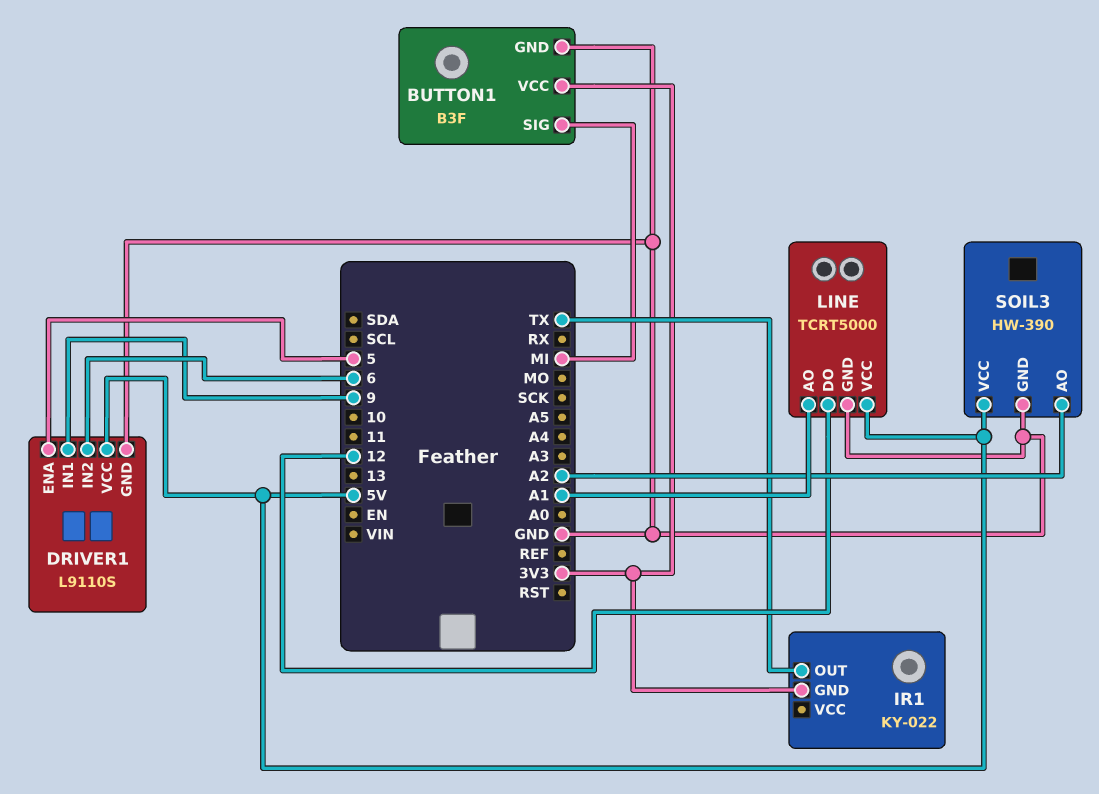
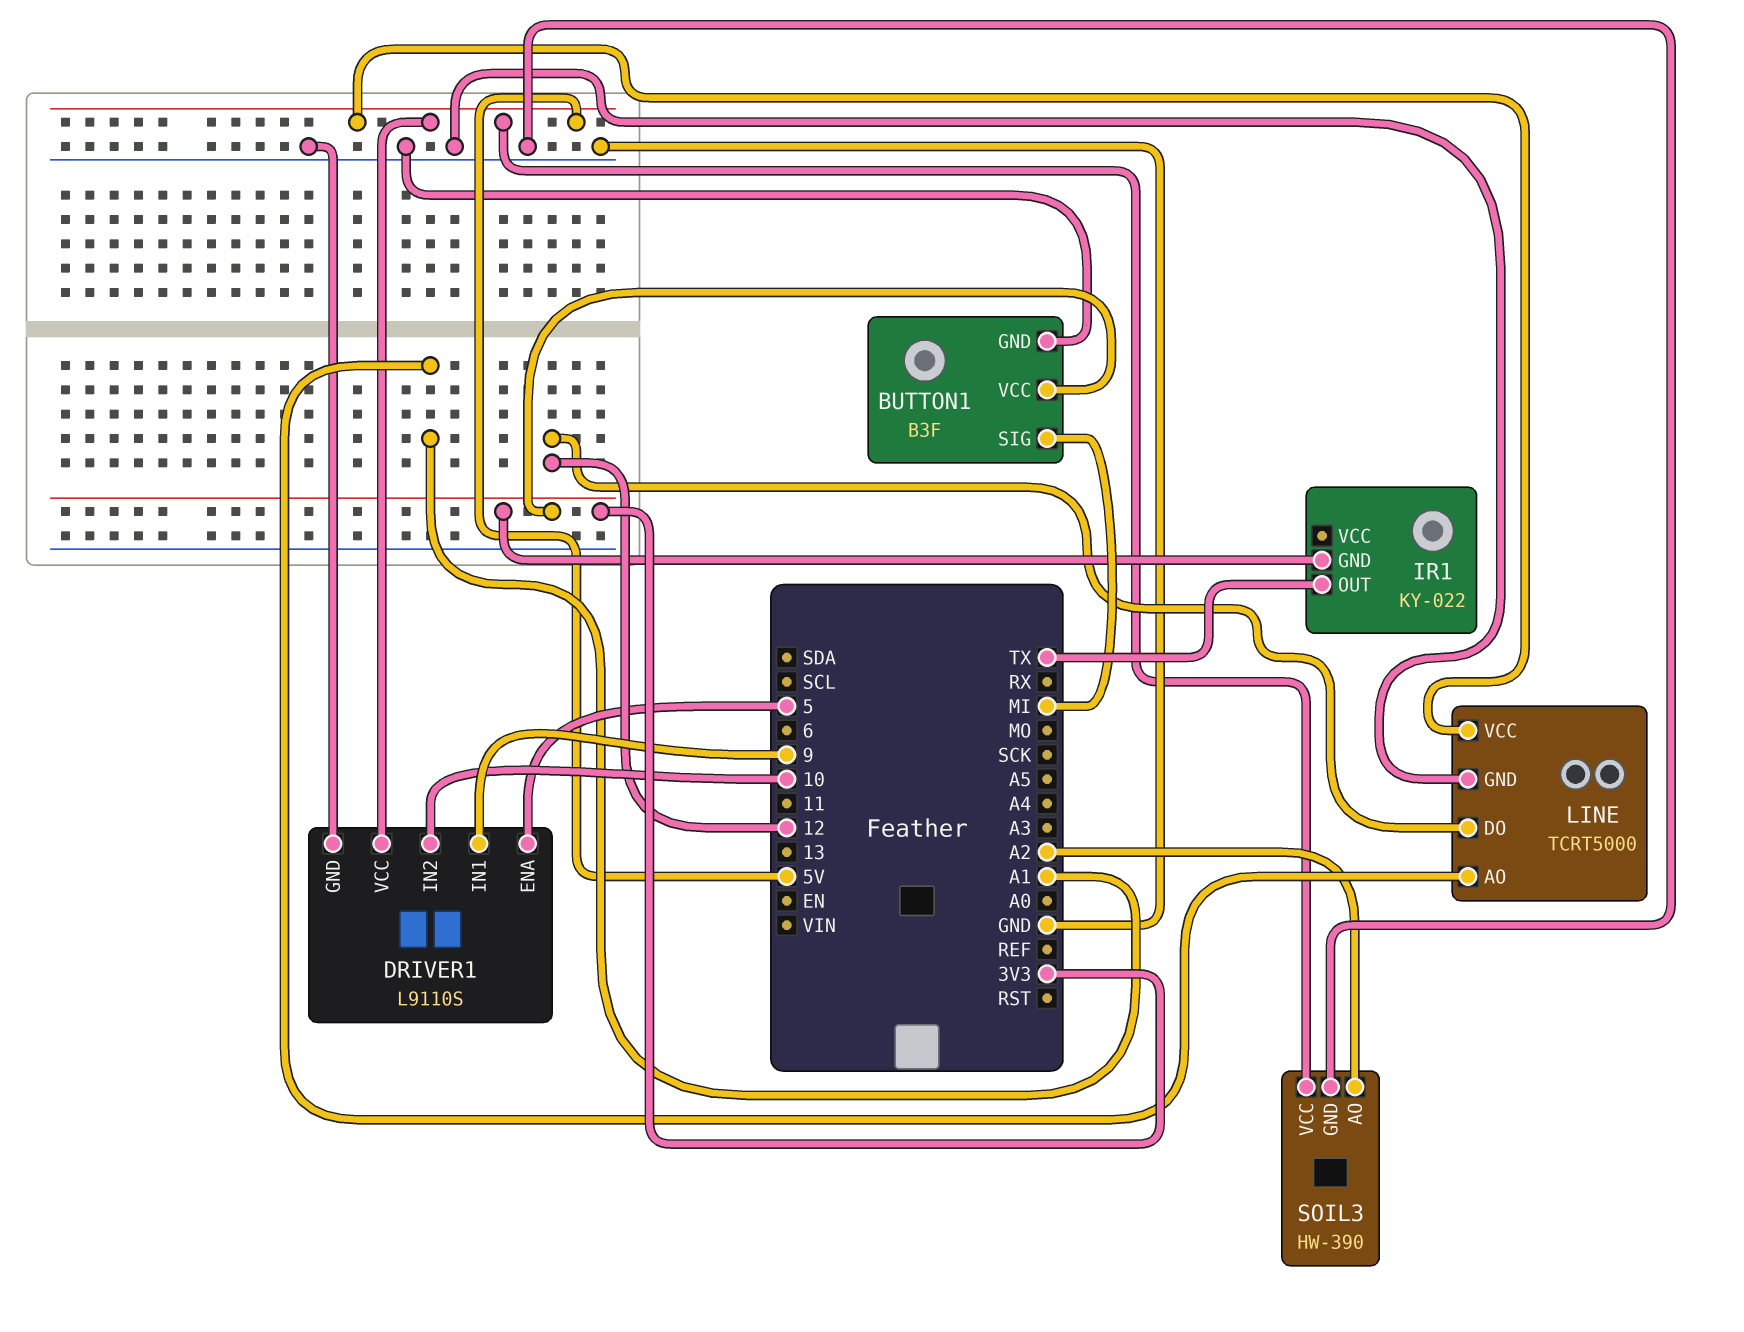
DRIVER1 pin IN2: 6 -> 10

